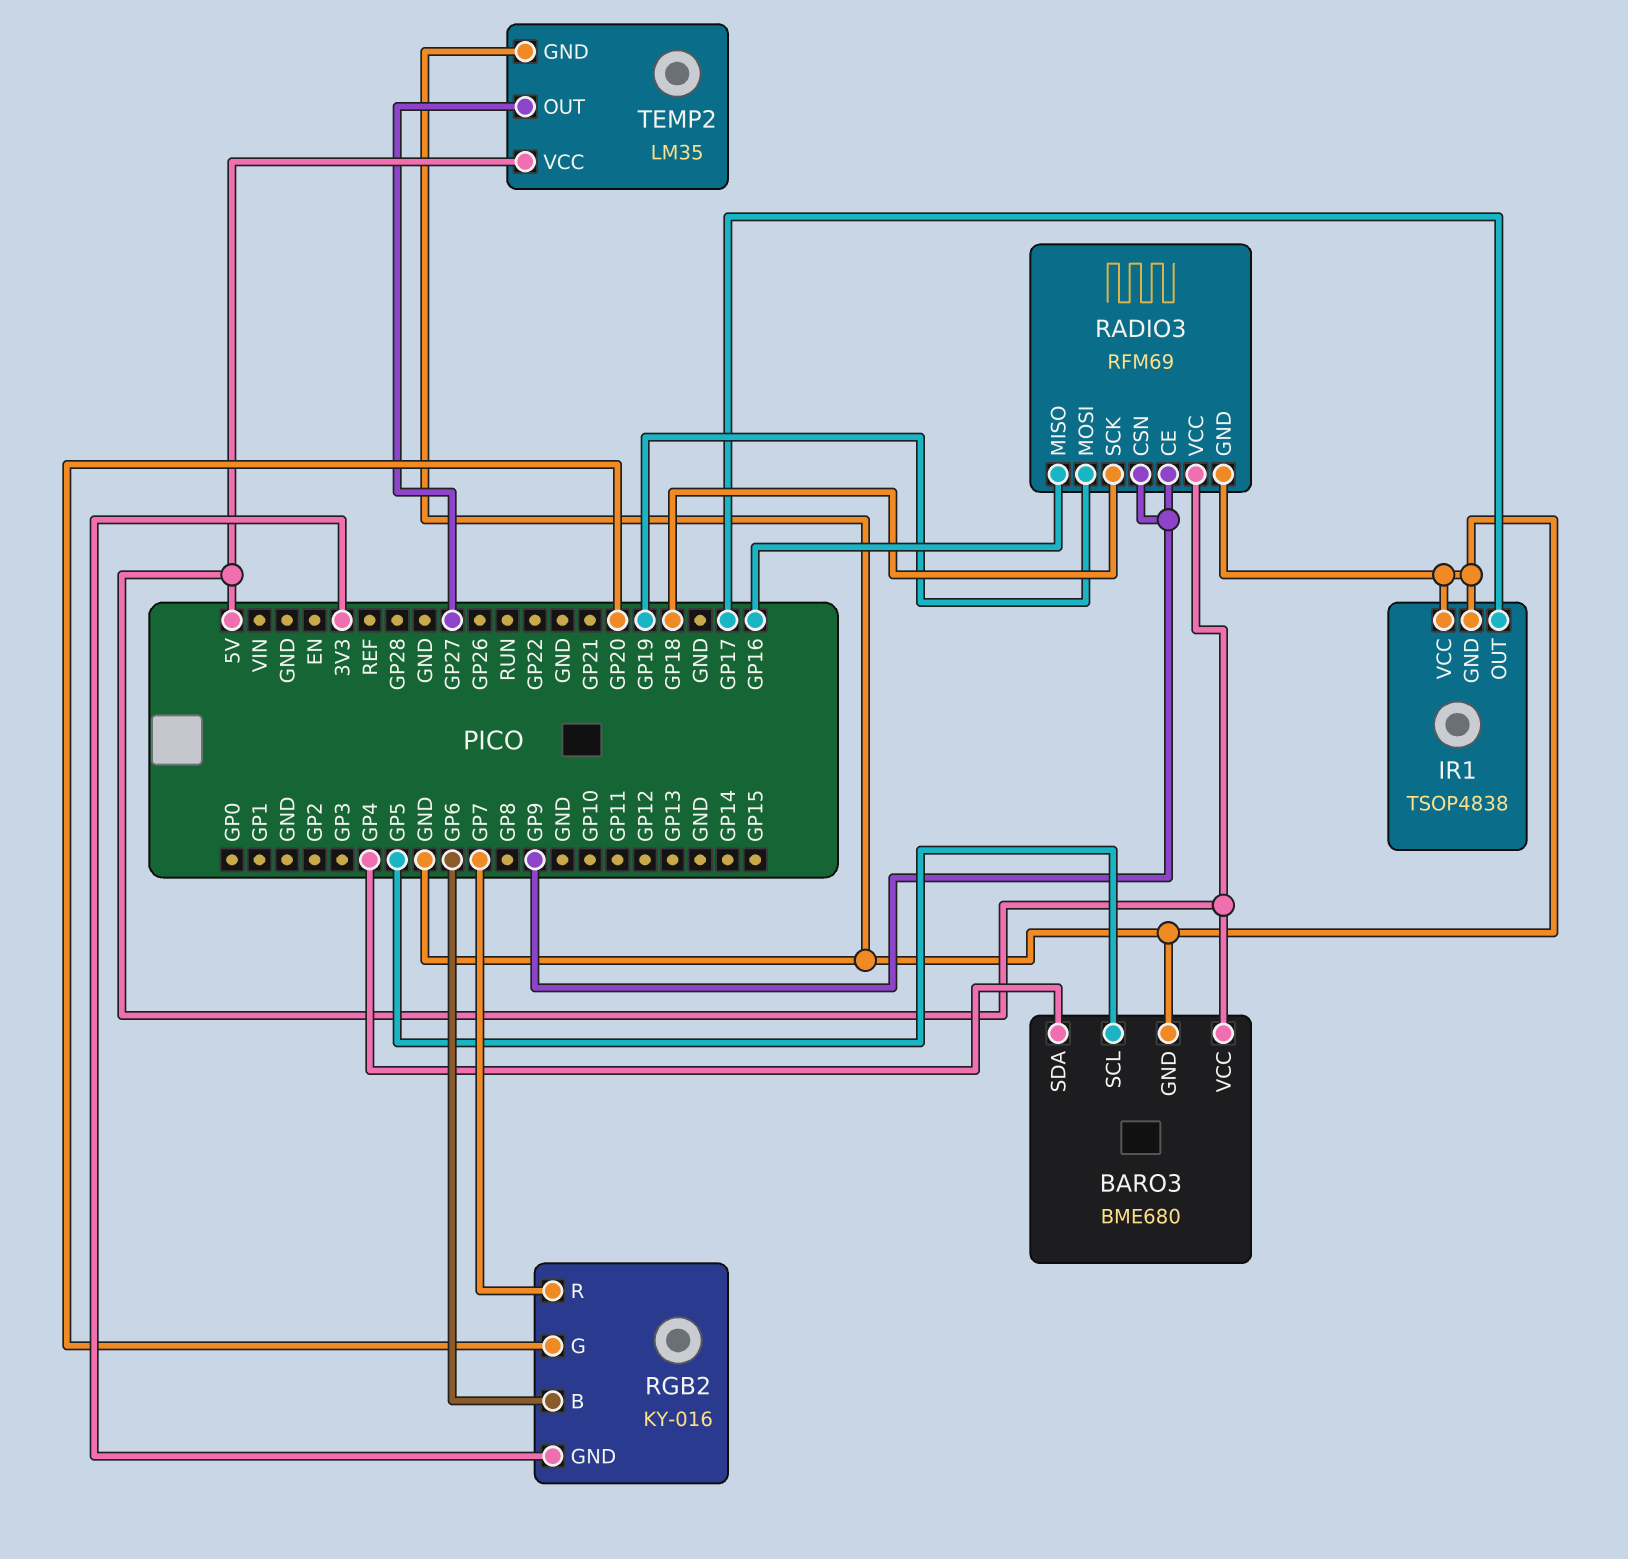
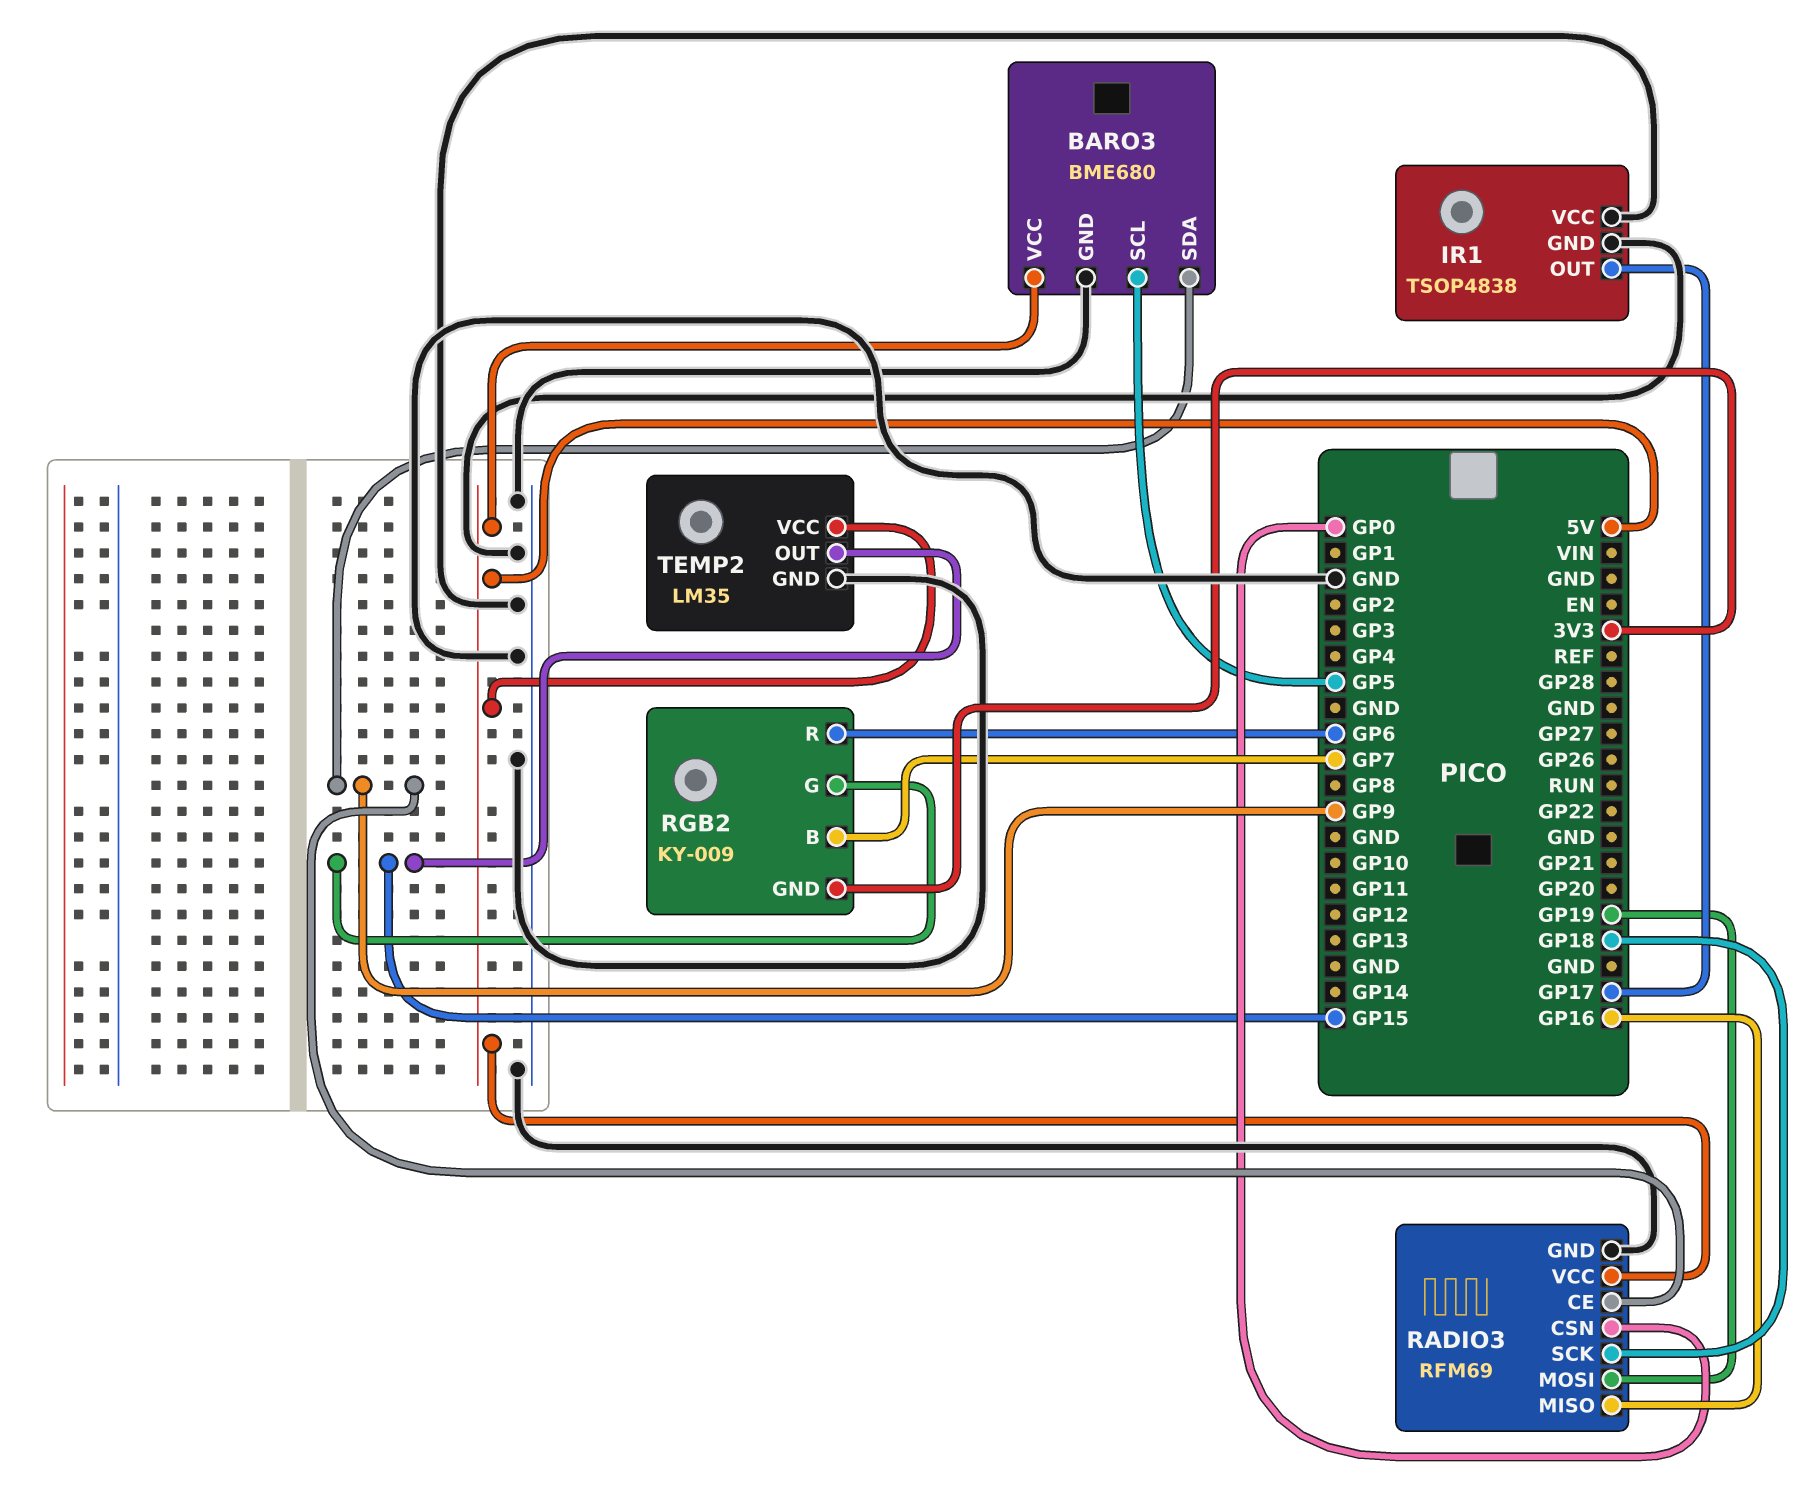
BARO3 pin SDA: GP4 -> GP9
RADIO3 pin CSN: GP9 -> GP0
RGB2: KY-016 -> KY-009
RGB2 pin B: GP6 -> GP7
RGB2 pin G: GP20 -> GP15
RGB2 pin R: GP7 -> GP6
TEMP2 pin OUT: GP27 -> GP15

